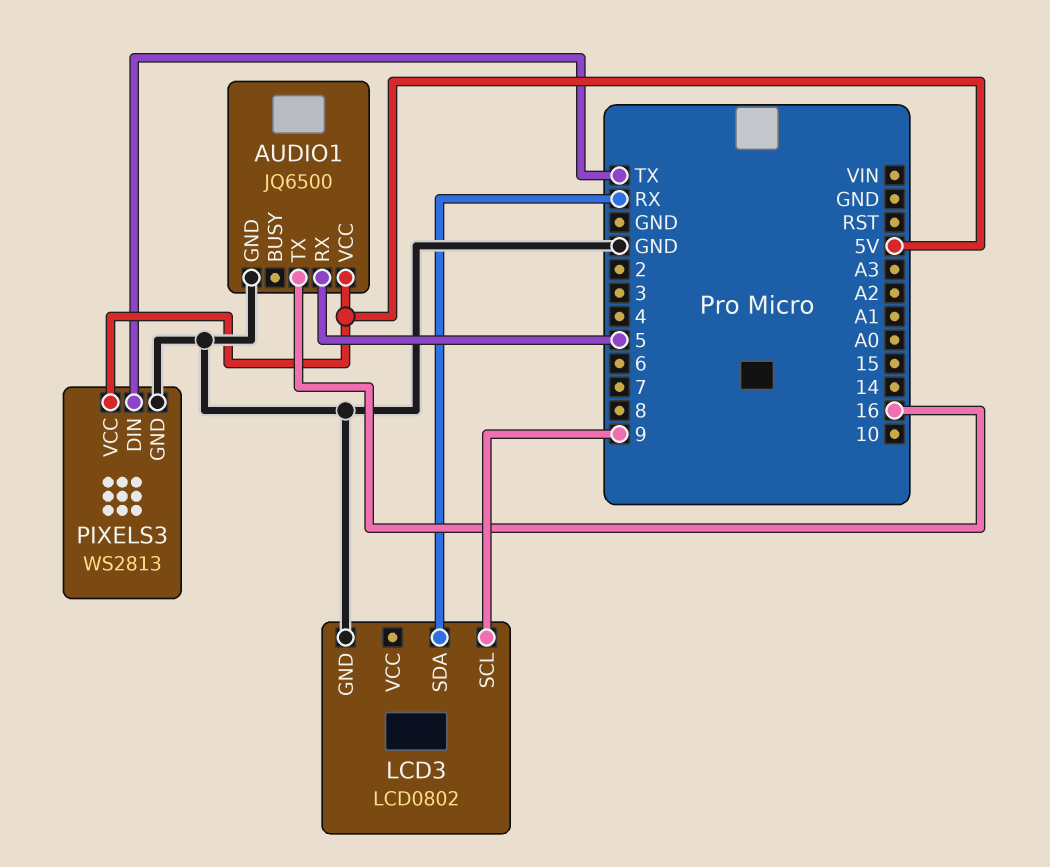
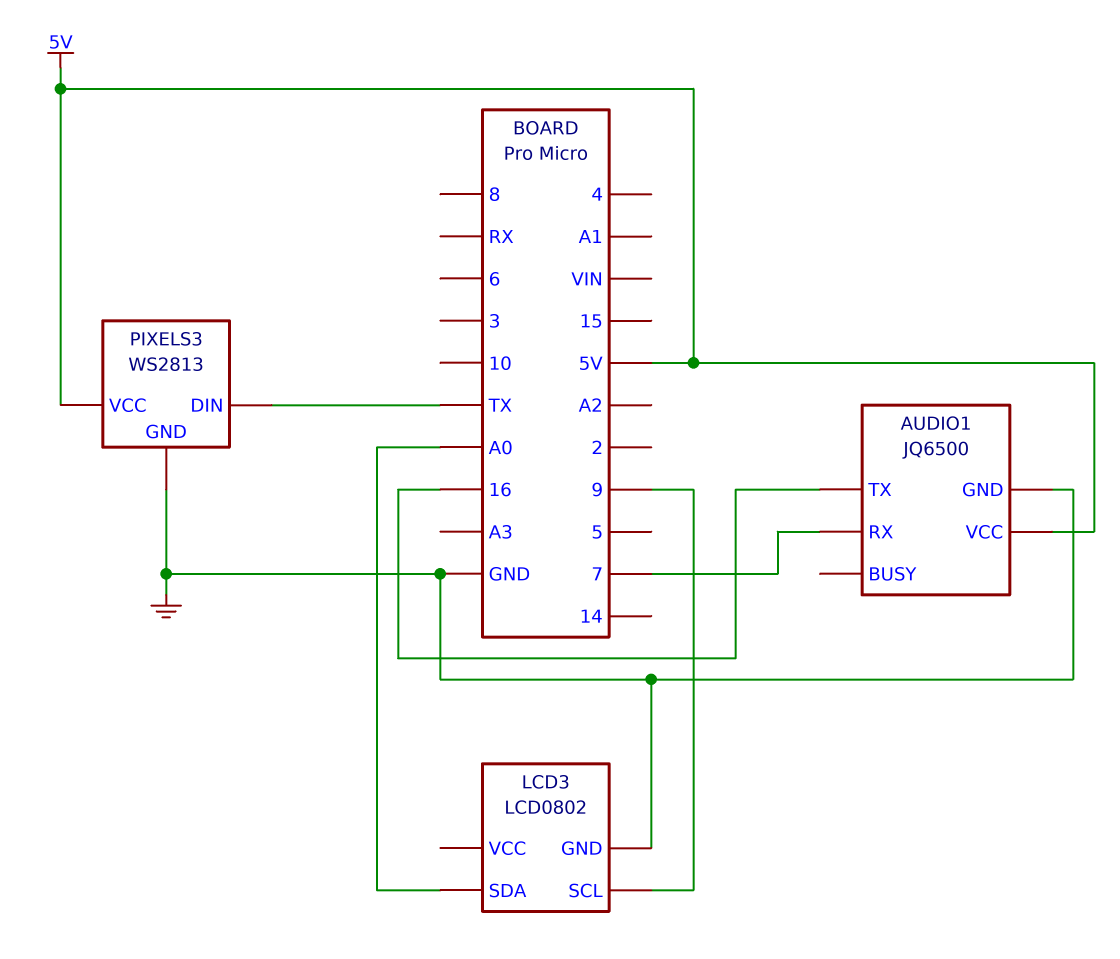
AUDIO1 pin RX: 5 -> 7
LCD3 pin SDA: RX -> A0

